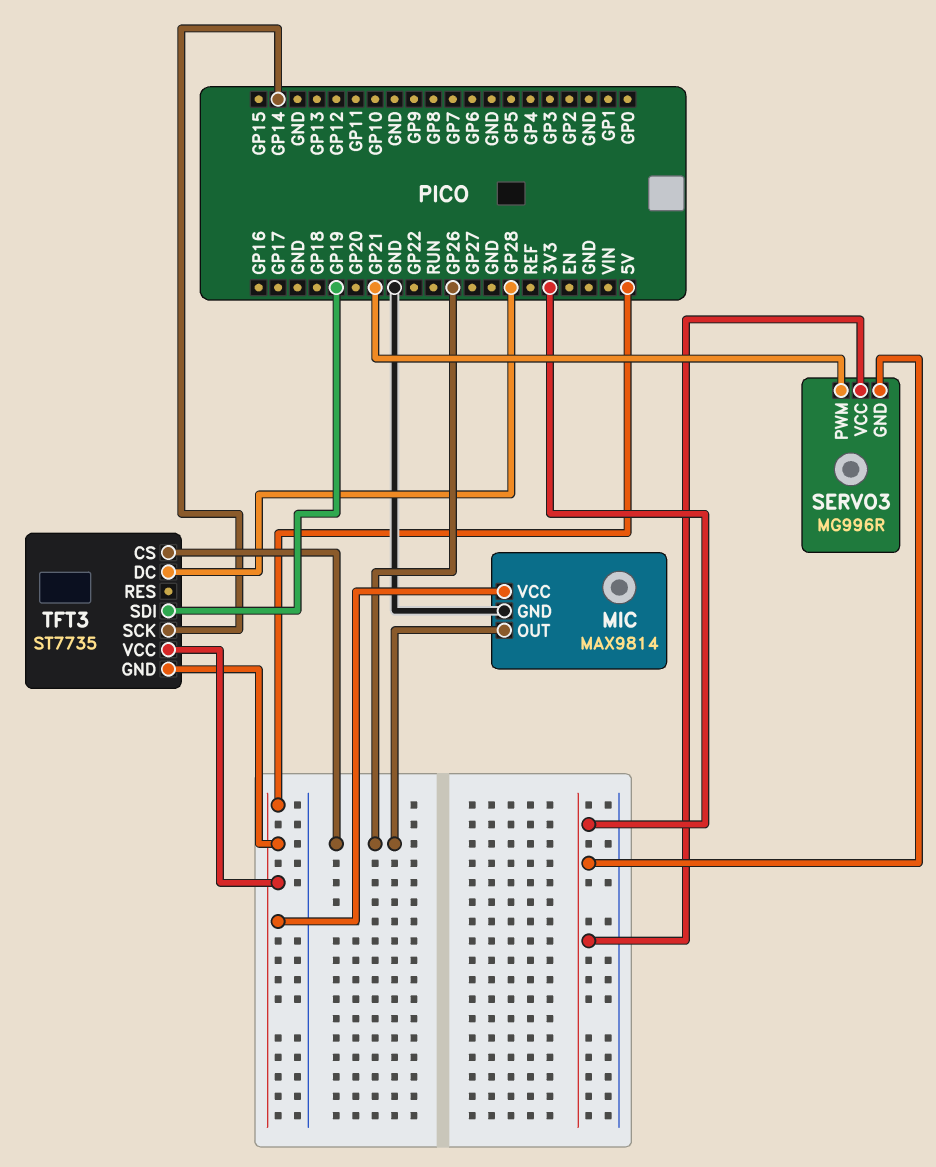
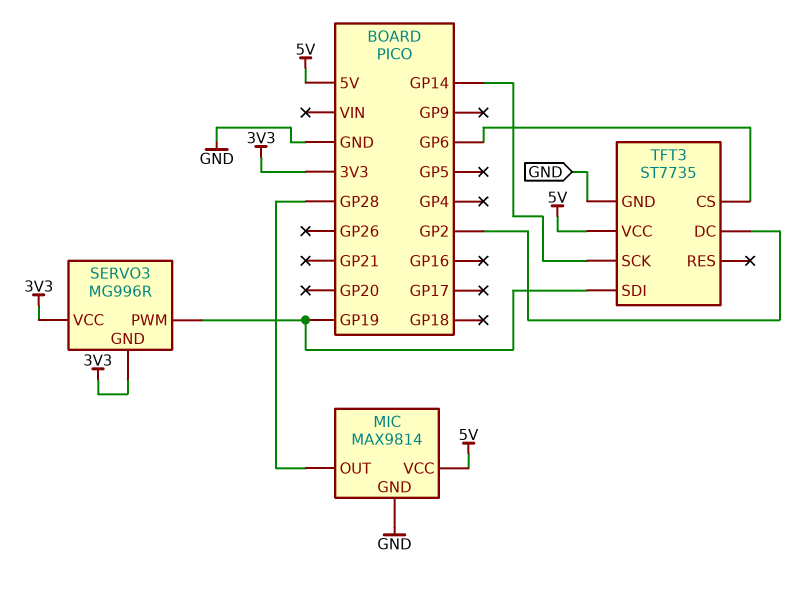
MIC pin OUT: GP26 -> GP28
SERVO3 pin PWM: GP21 -> GP19
TFT3 pin CS: GP26 -> GP6
TFT3 pin DC: GP28 -> GP2
TFT3 pin GND: 5V -> GND

